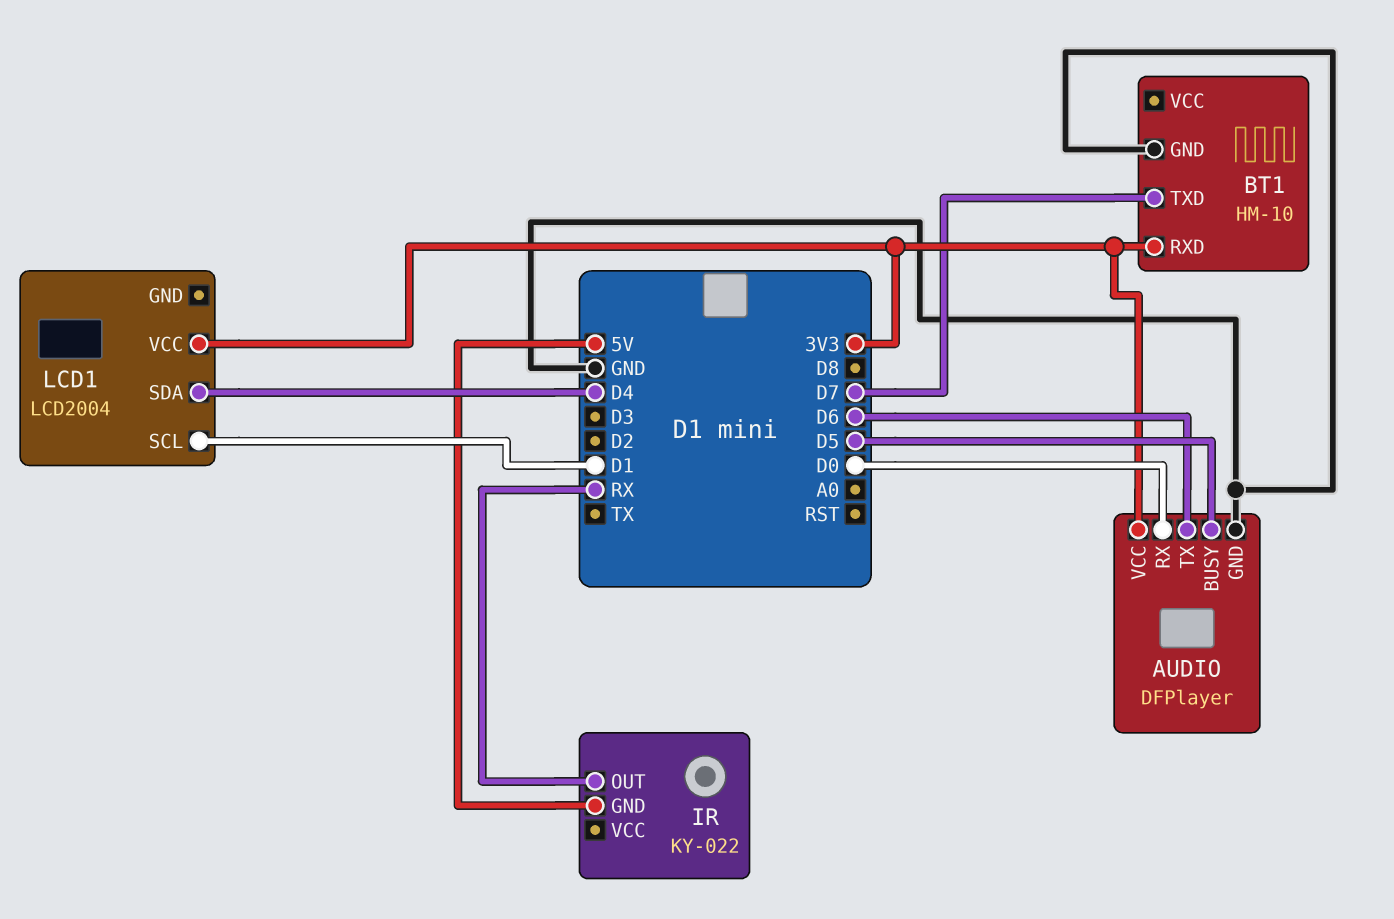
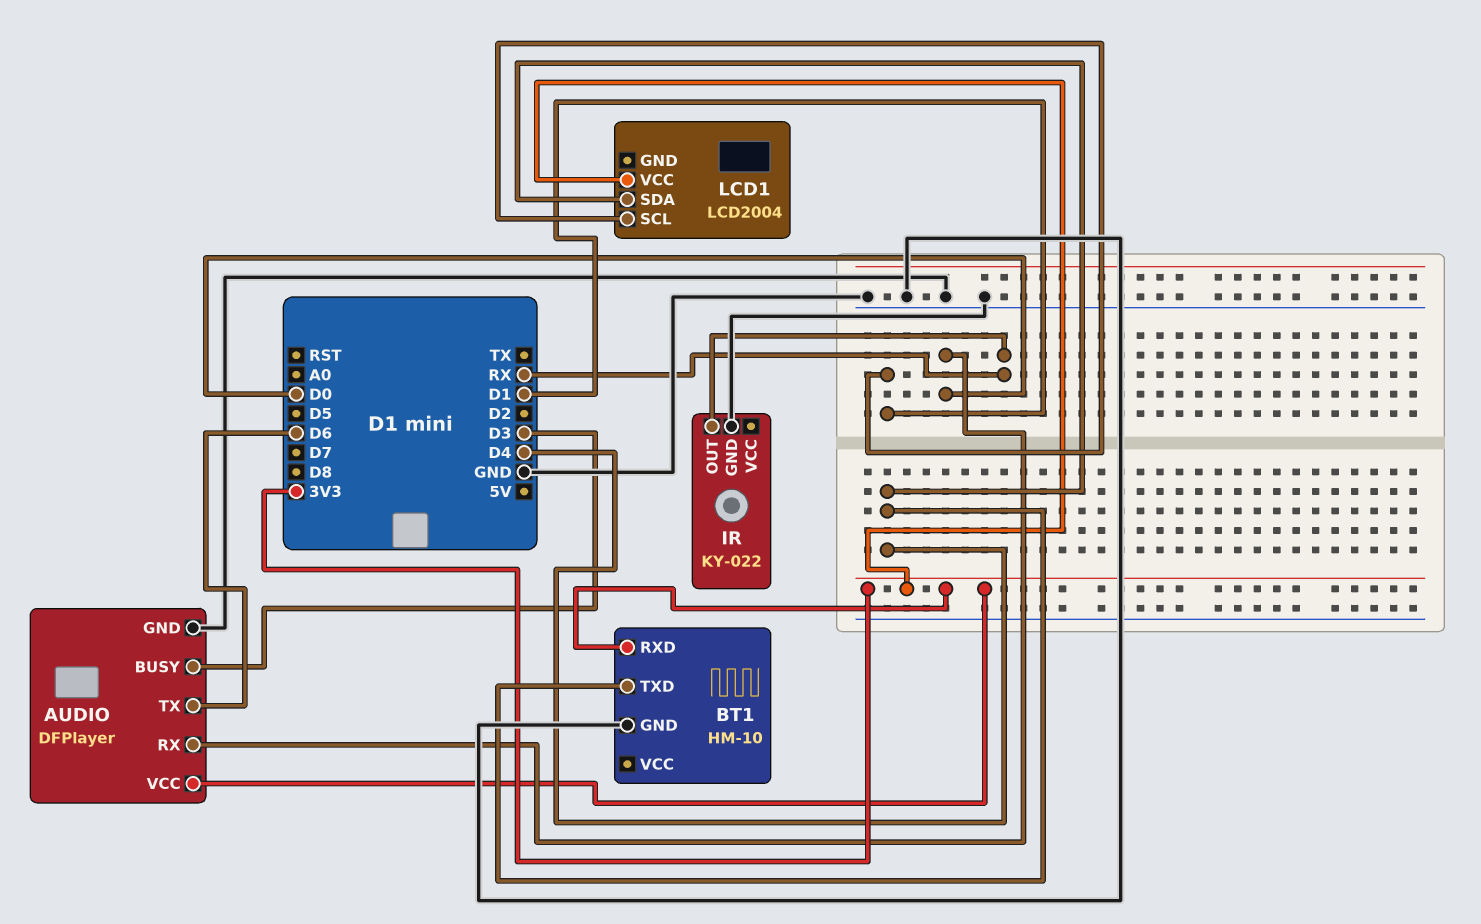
AUDIO pin BUSY: D5 -> D3
BT1 pin TXD: D7 -> D4
IR pin GND: 5V -> GND

